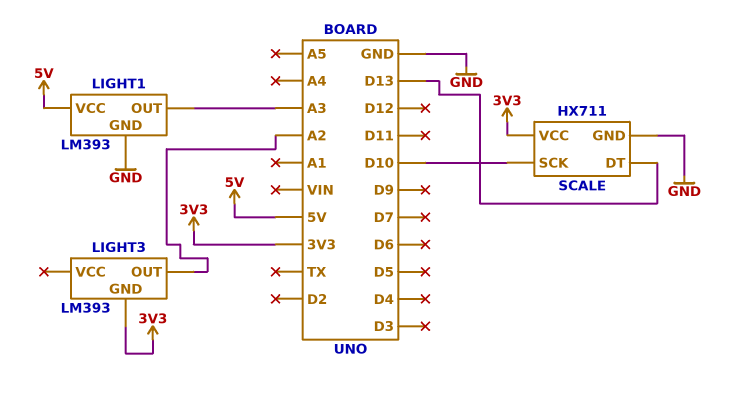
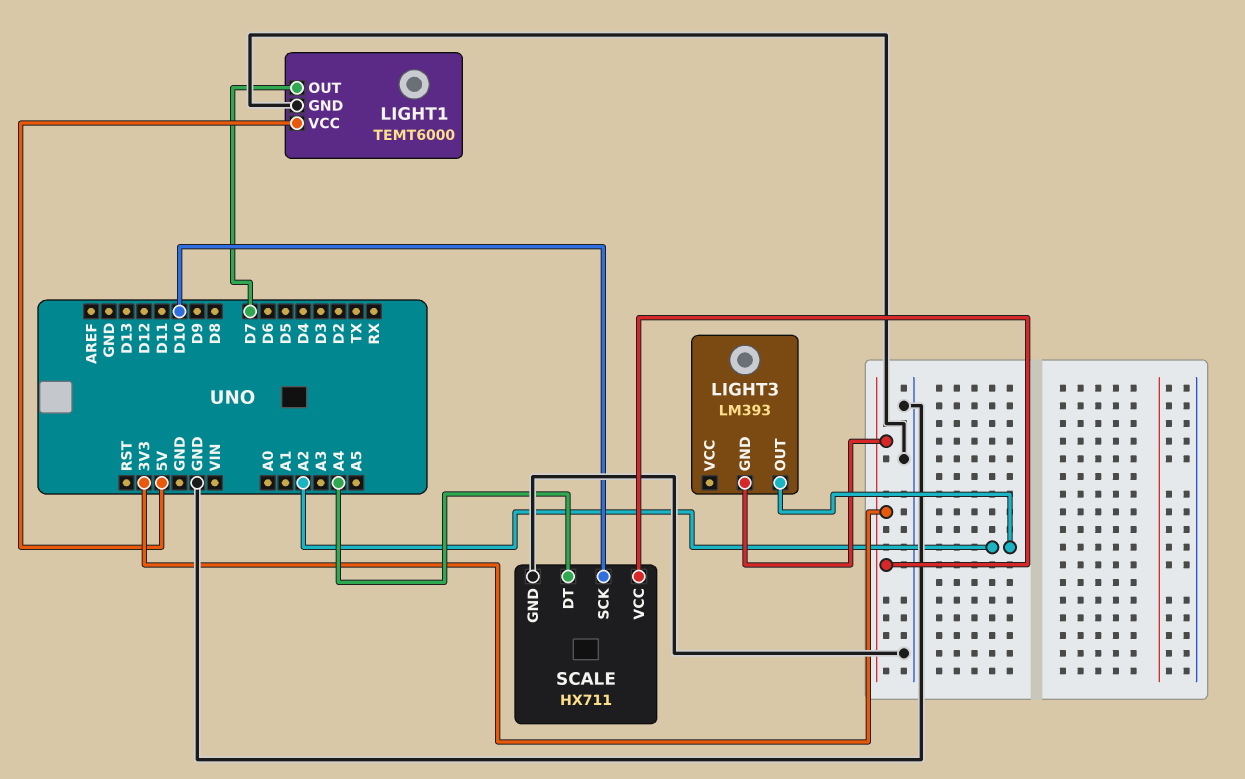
LIGHT1: LM393 -> TEMT6000
LIGHT1 pin OUT: A3 -> D7
SCALE pin DT: D13 -> A4

